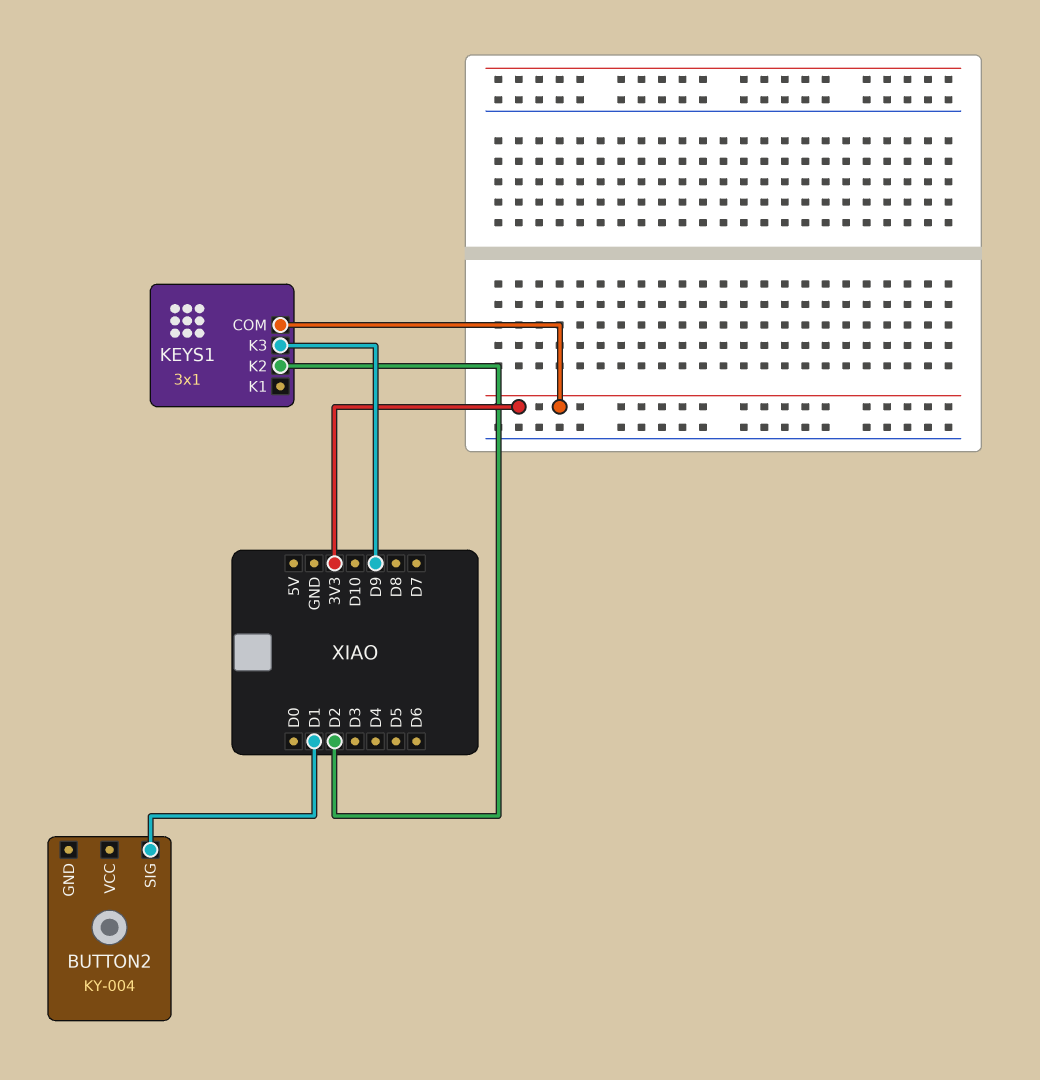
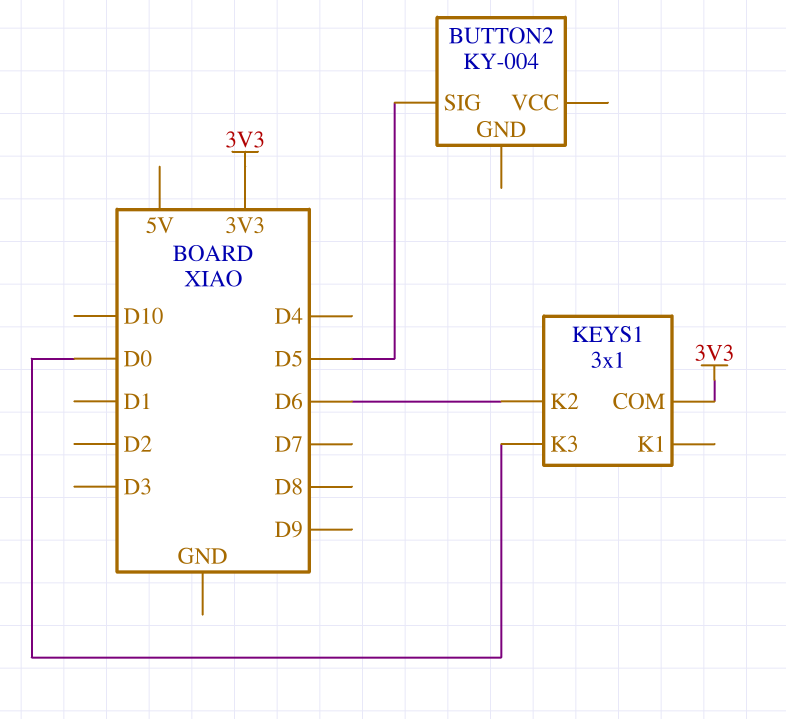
BUTTON2 pin SIG: D1 -> D5
KEYS1 pin K2: D2 -> D6
KEYS1 pin K3: D9 -> D0

